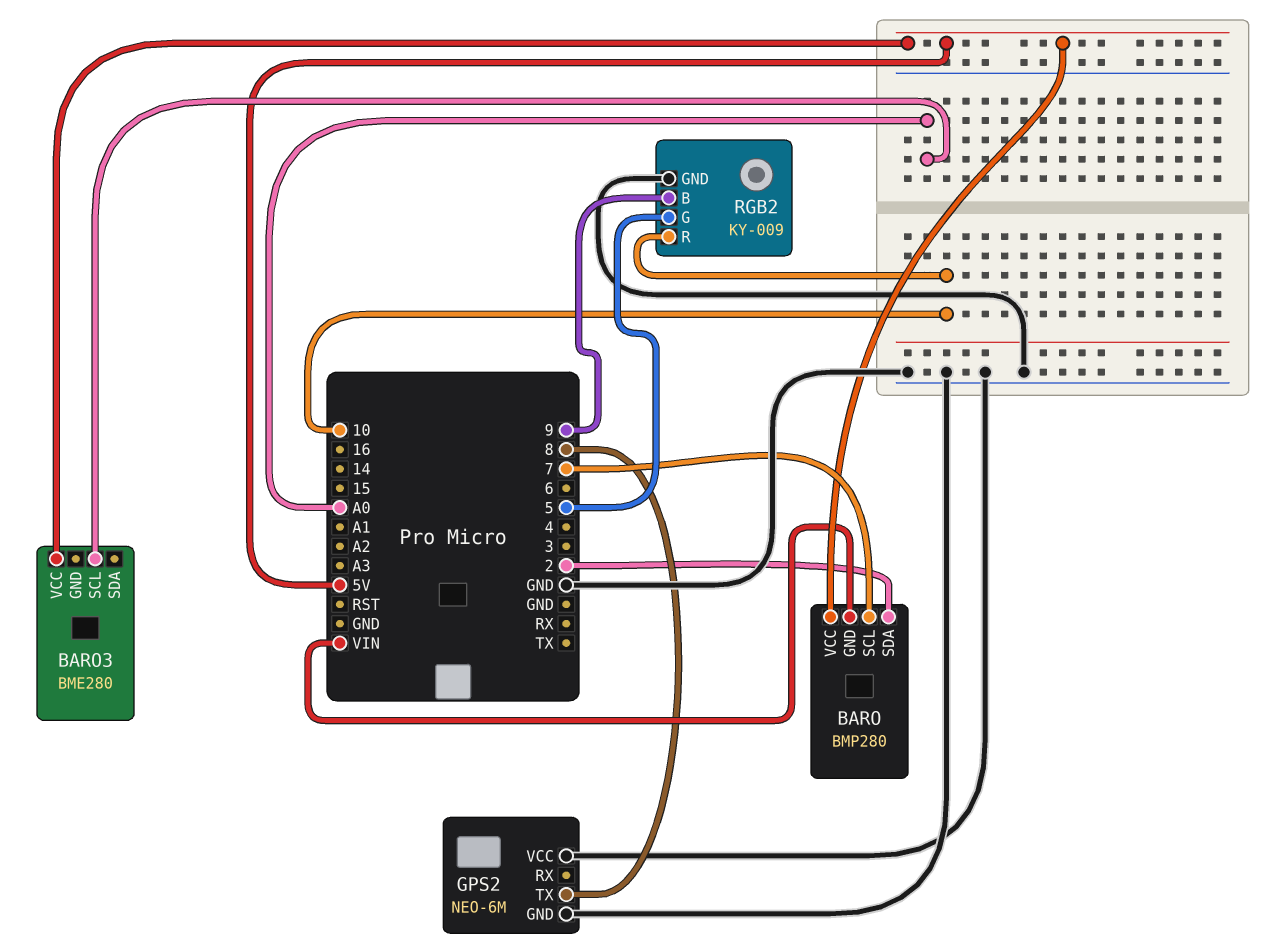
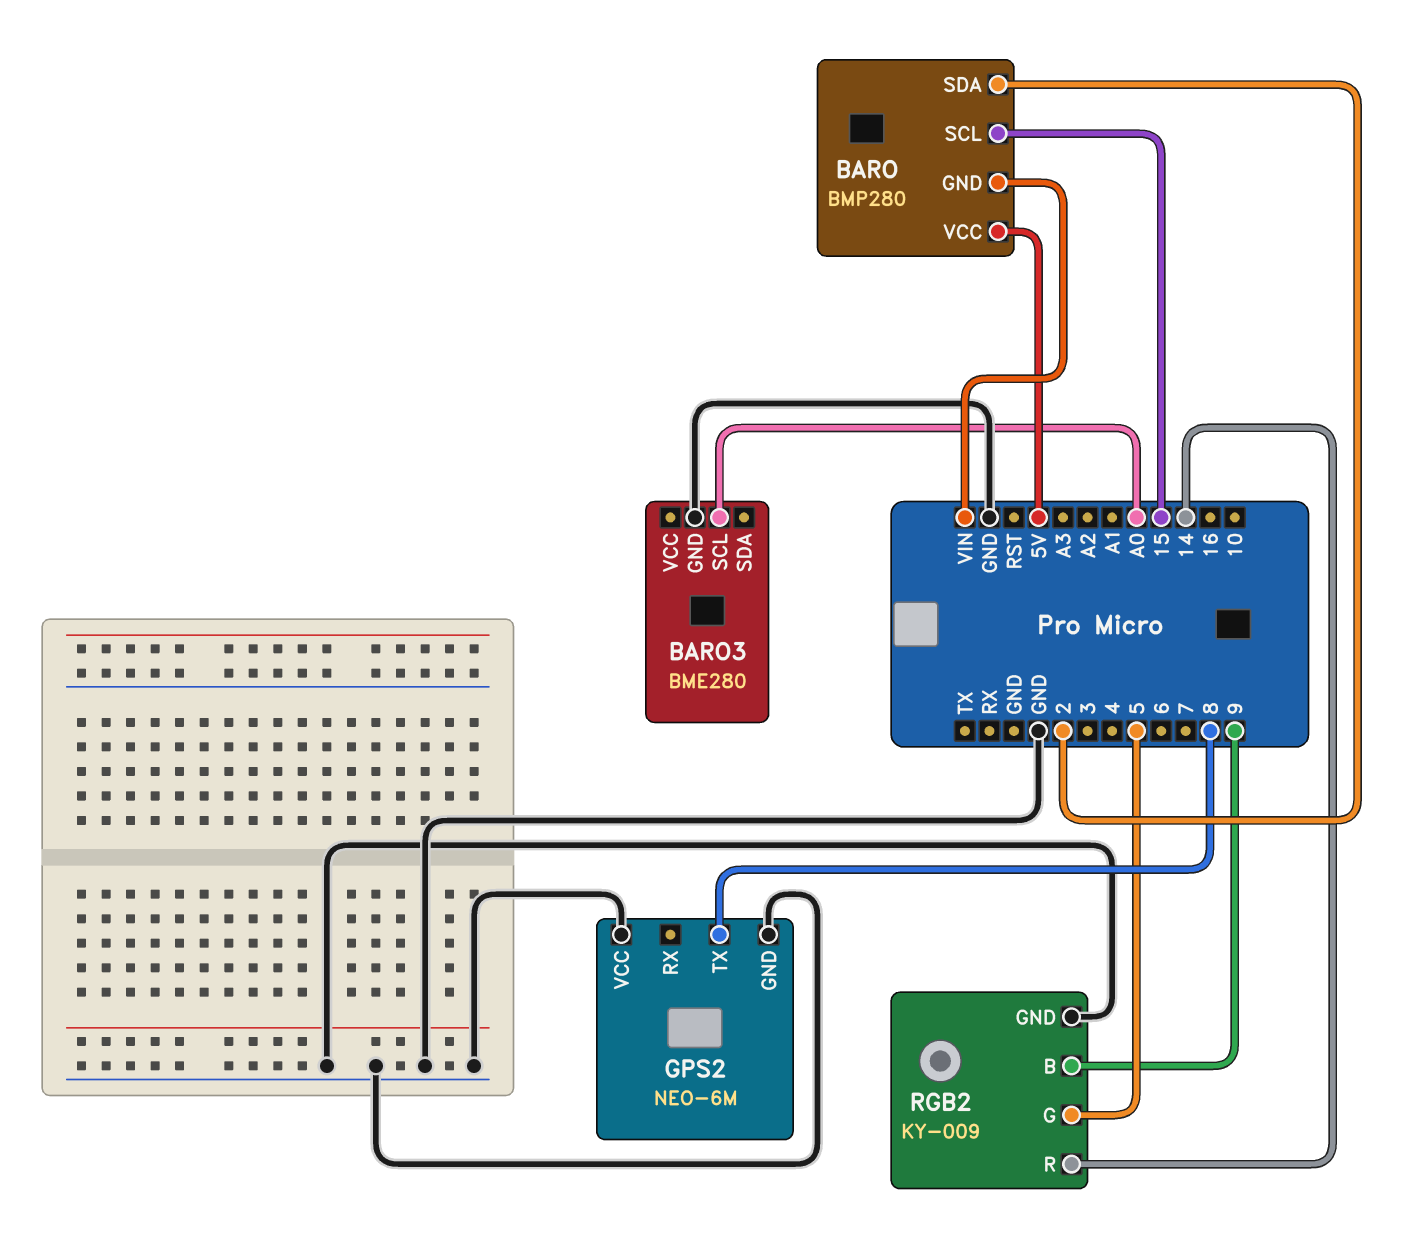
BARO pin SCL: 7 -> 15
BARO3 pin GND: none -> GND
BARO3 pin VCC: 5V -> none
RGB2 pin R: 10 -> 14

